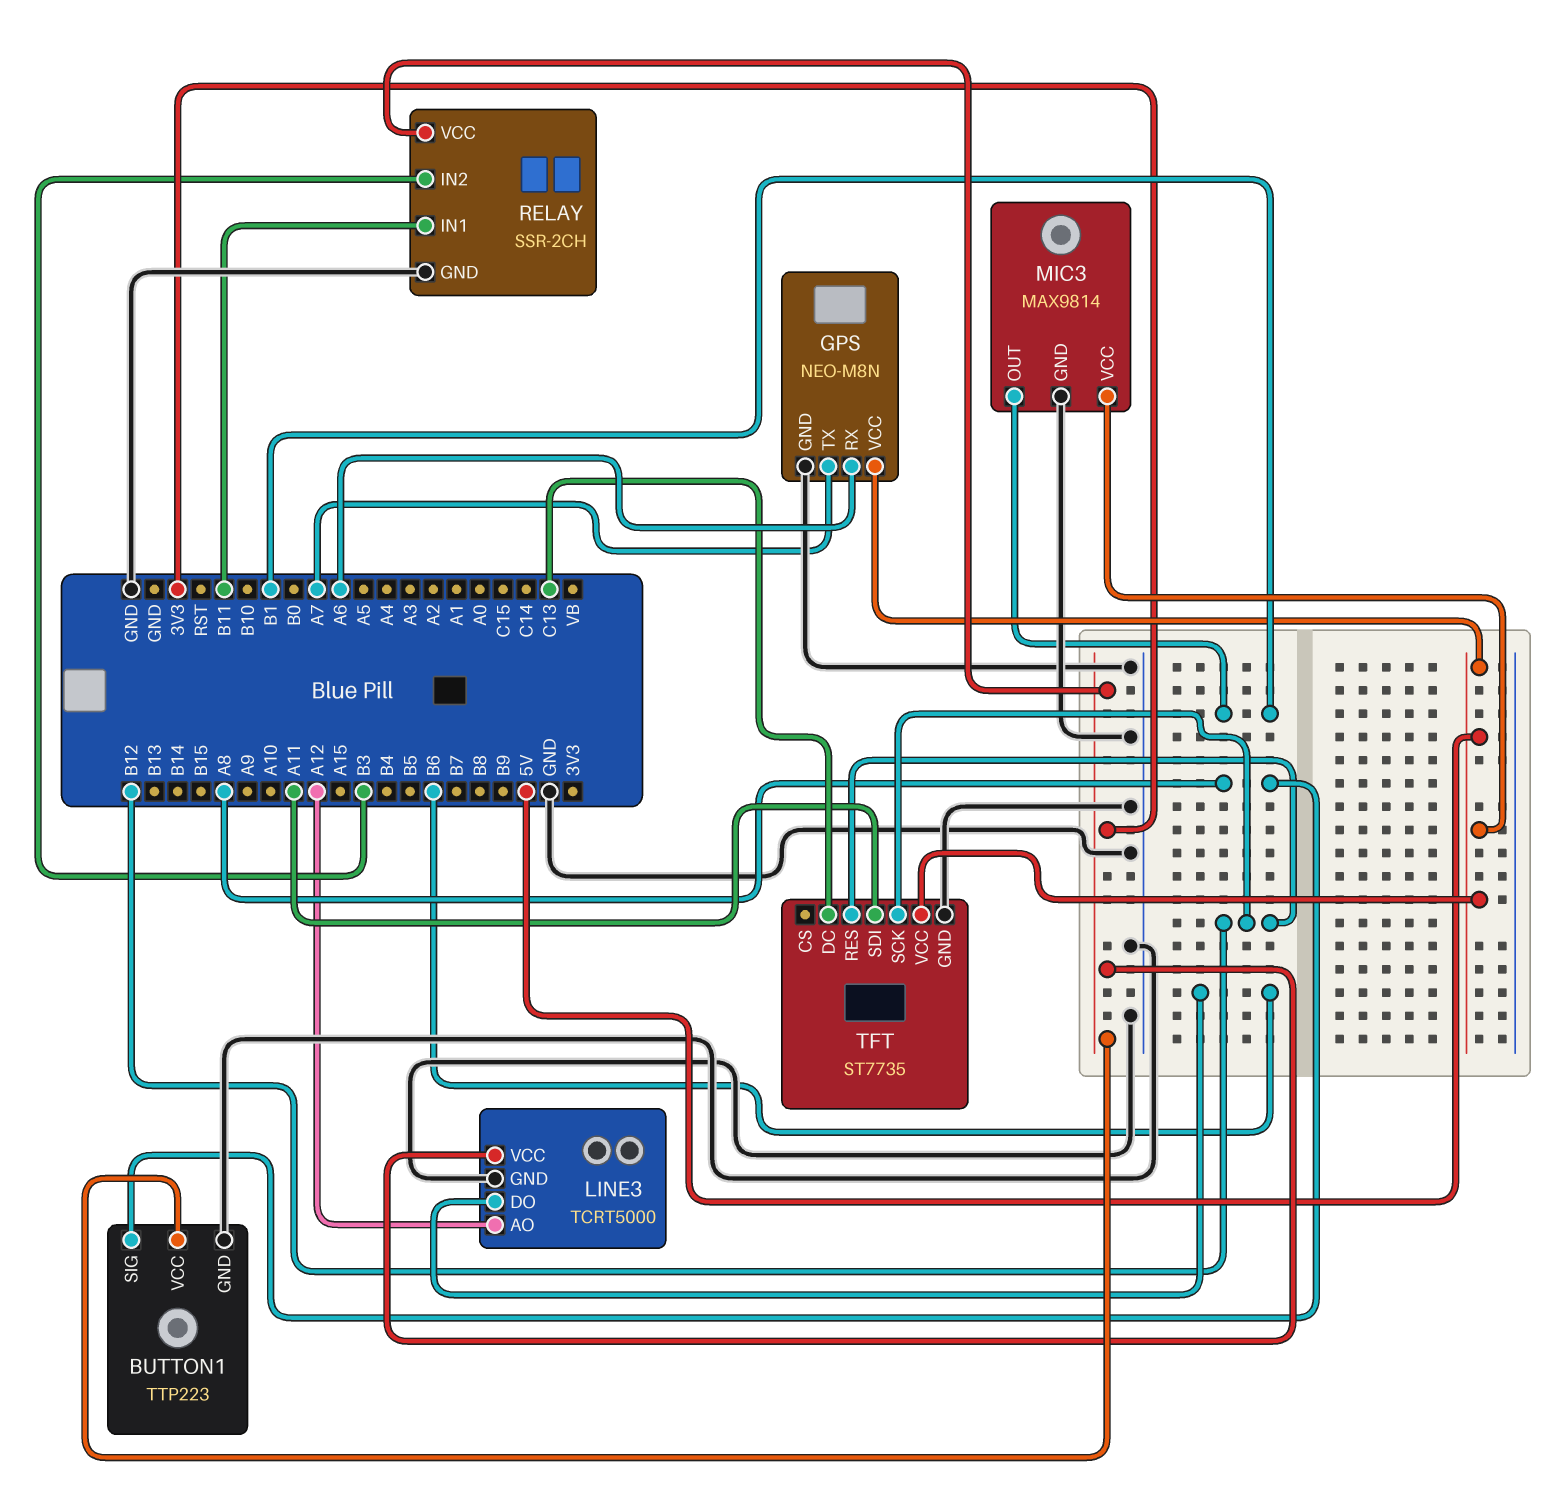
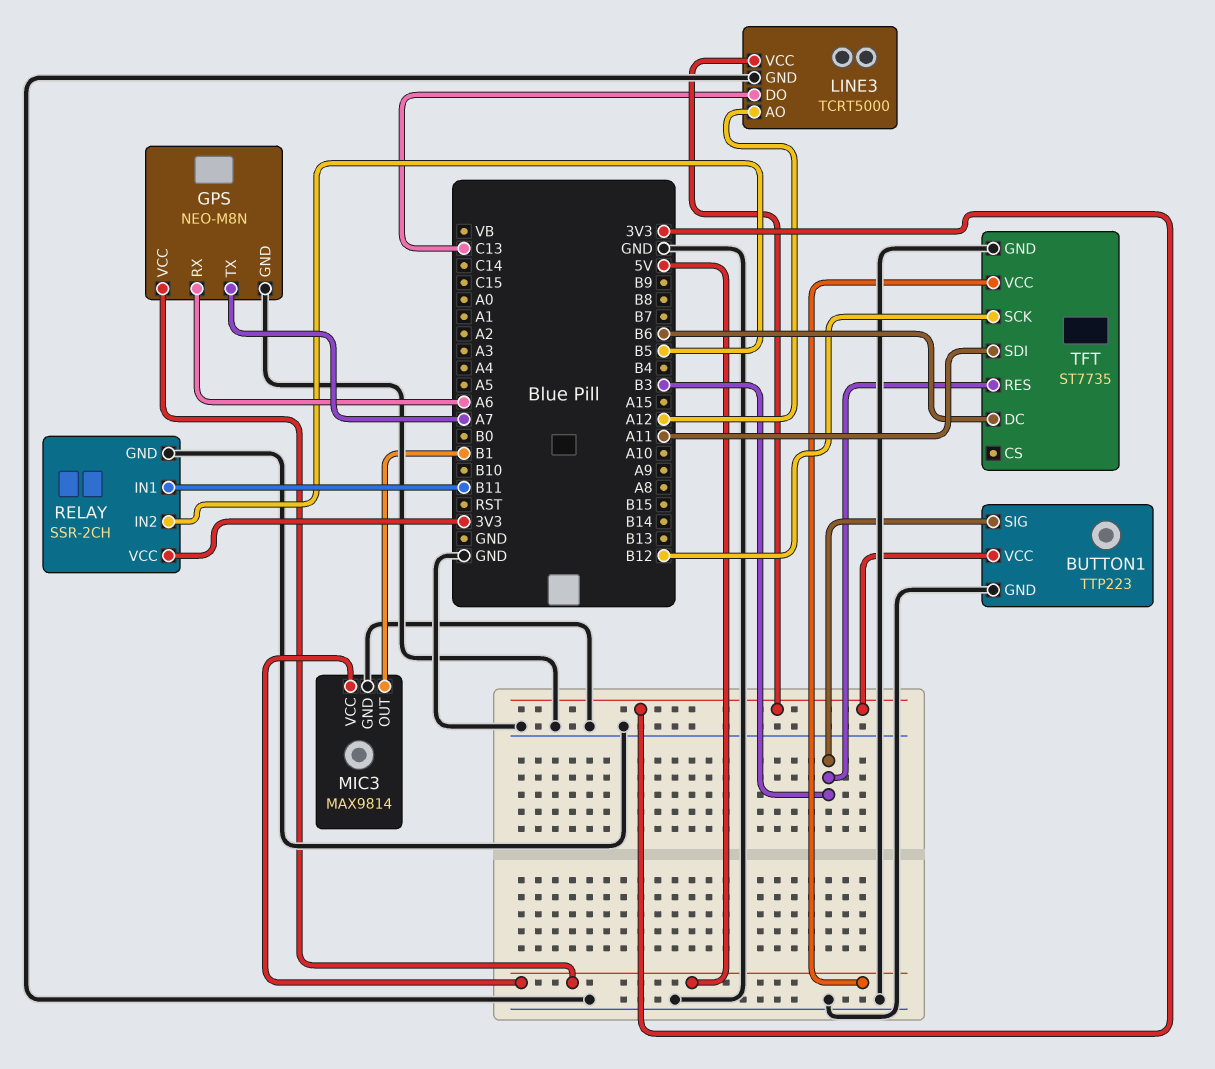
BUTTON1 pin SIG: A8 -> B3
LINE3 pin DO: B6 -> C13
RELAY pin IN2: B3 -> B5
TFT pin DC: C13 -> B6
TFT pin RES: B12 -> B3

